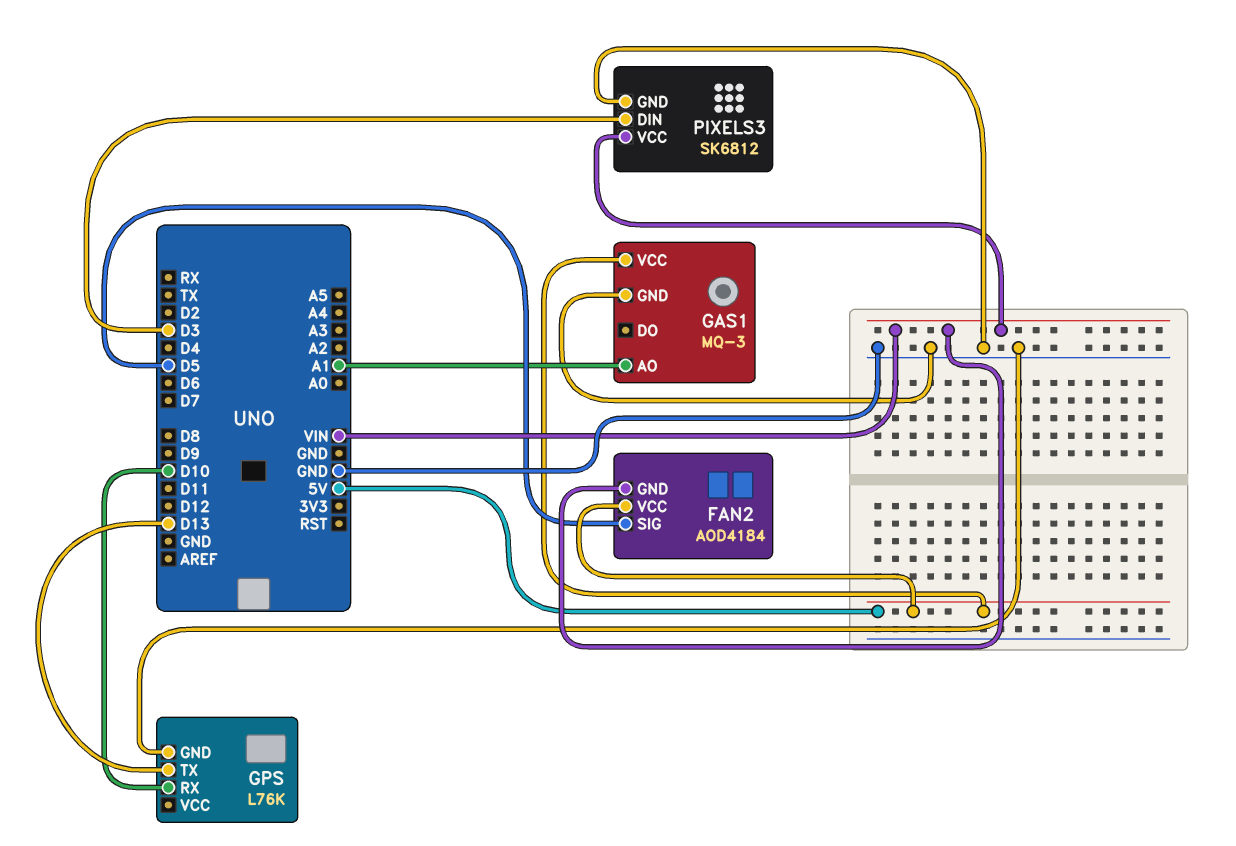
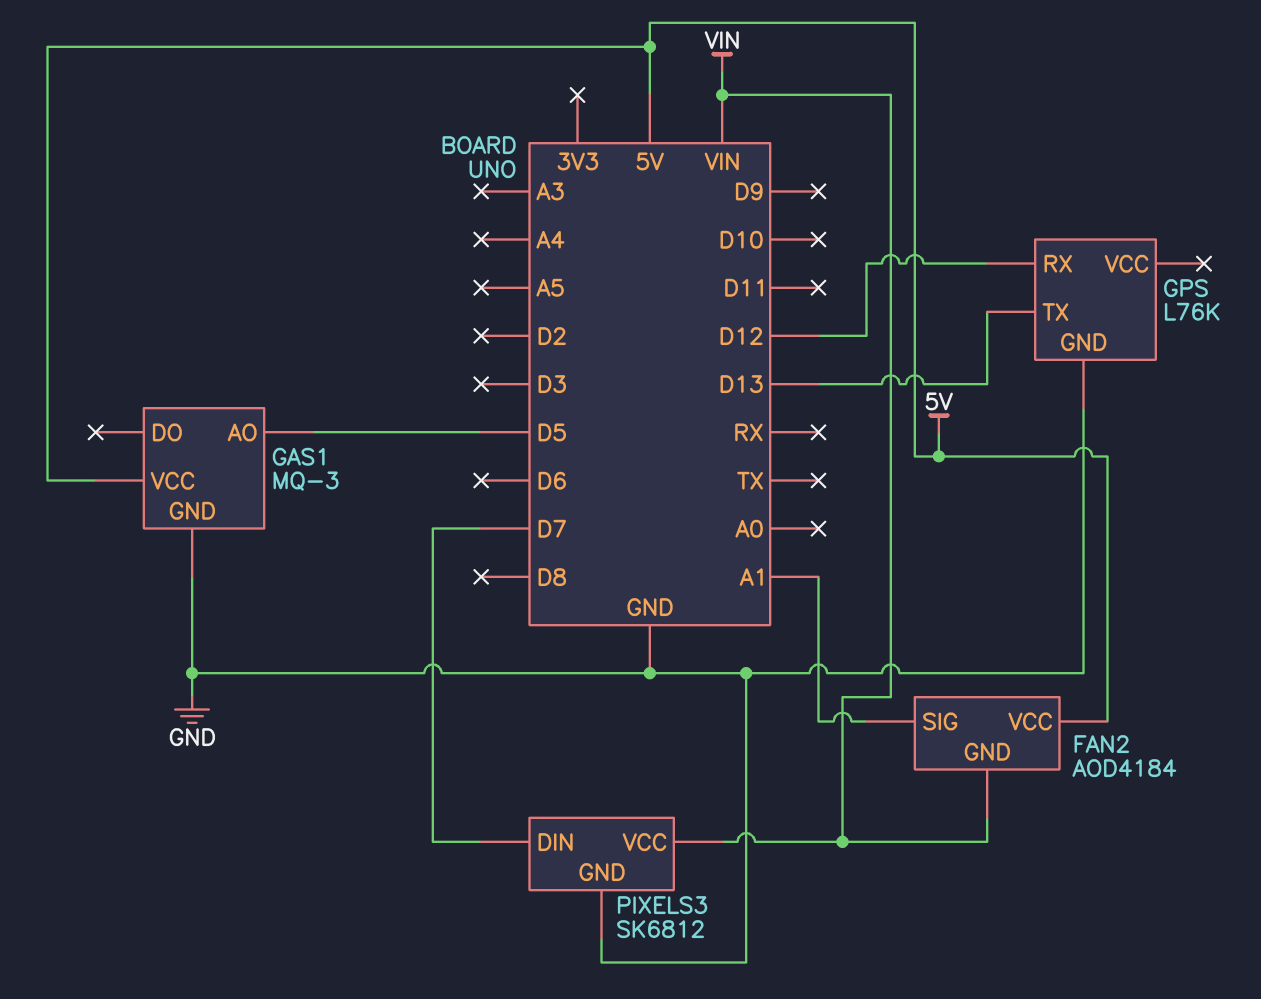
FAN2 pin SIG: D5 -> A1
GAS1 pin AO: A1 -> D5
GPS pin RX: D10 -> D12
PIXELS3 pin DIN: D3 -> D7

